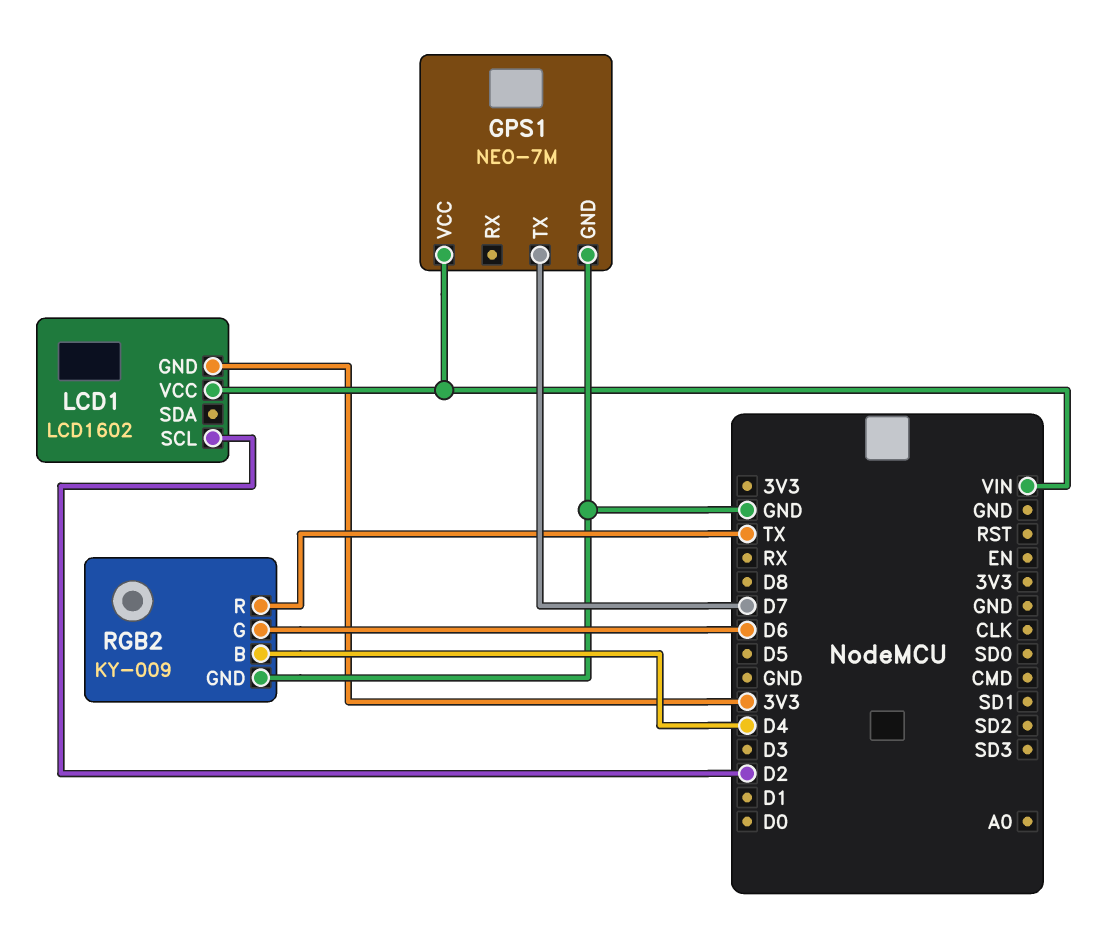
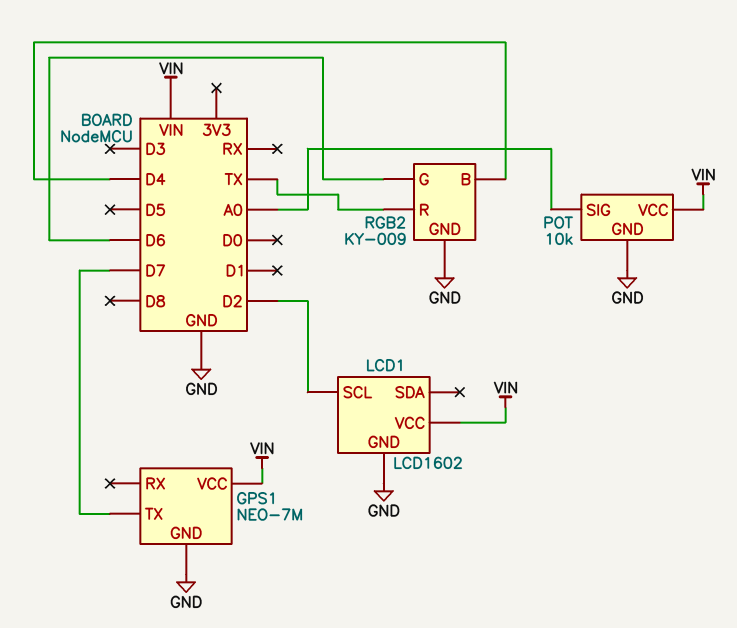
LCD1 pin GND: 3V3 -> GND
POT: none -> 10k
POT pin GND: none -> GND
POT pin SIG: none -> A0
POT pin VCC: none -> VIN

